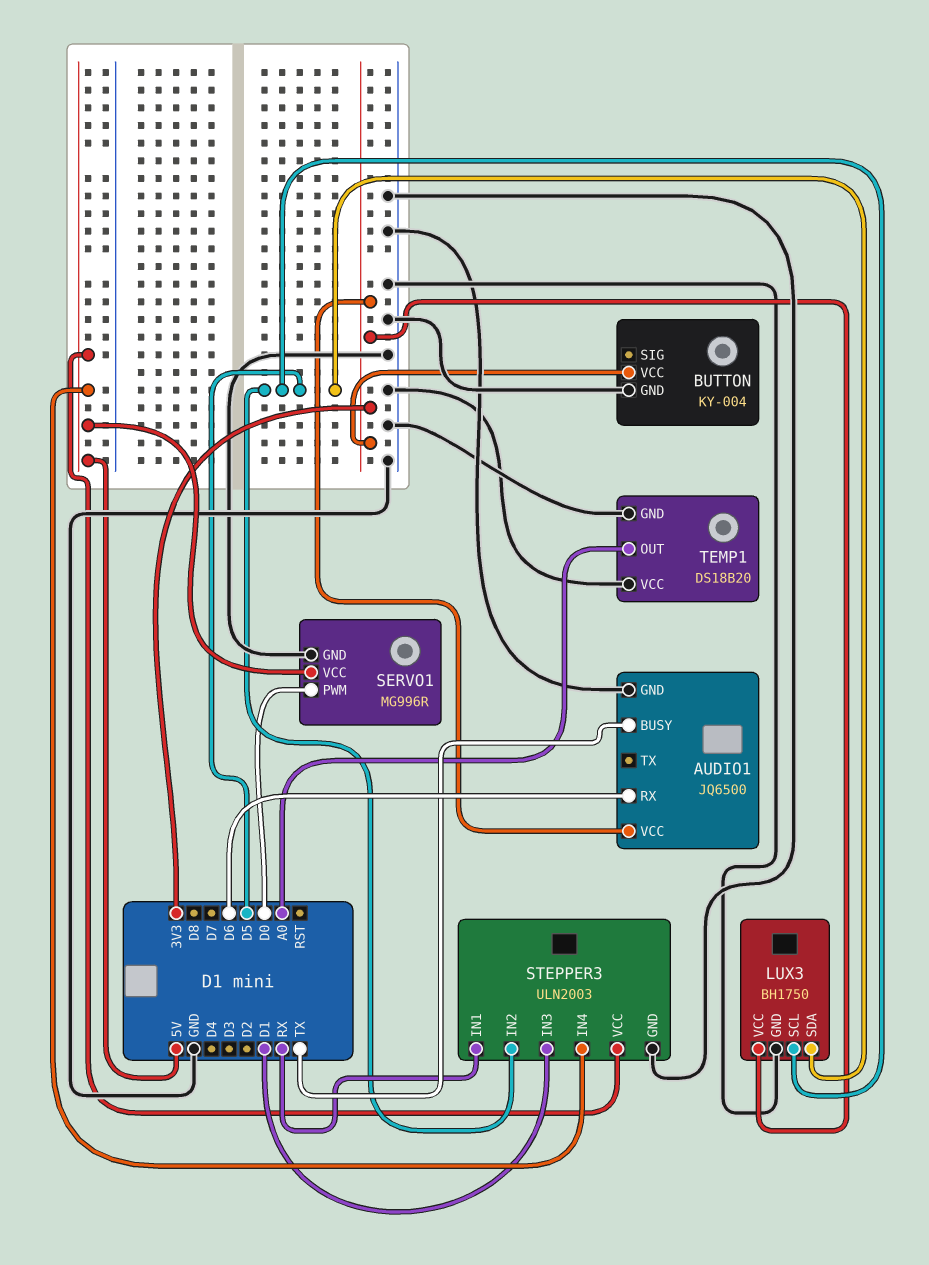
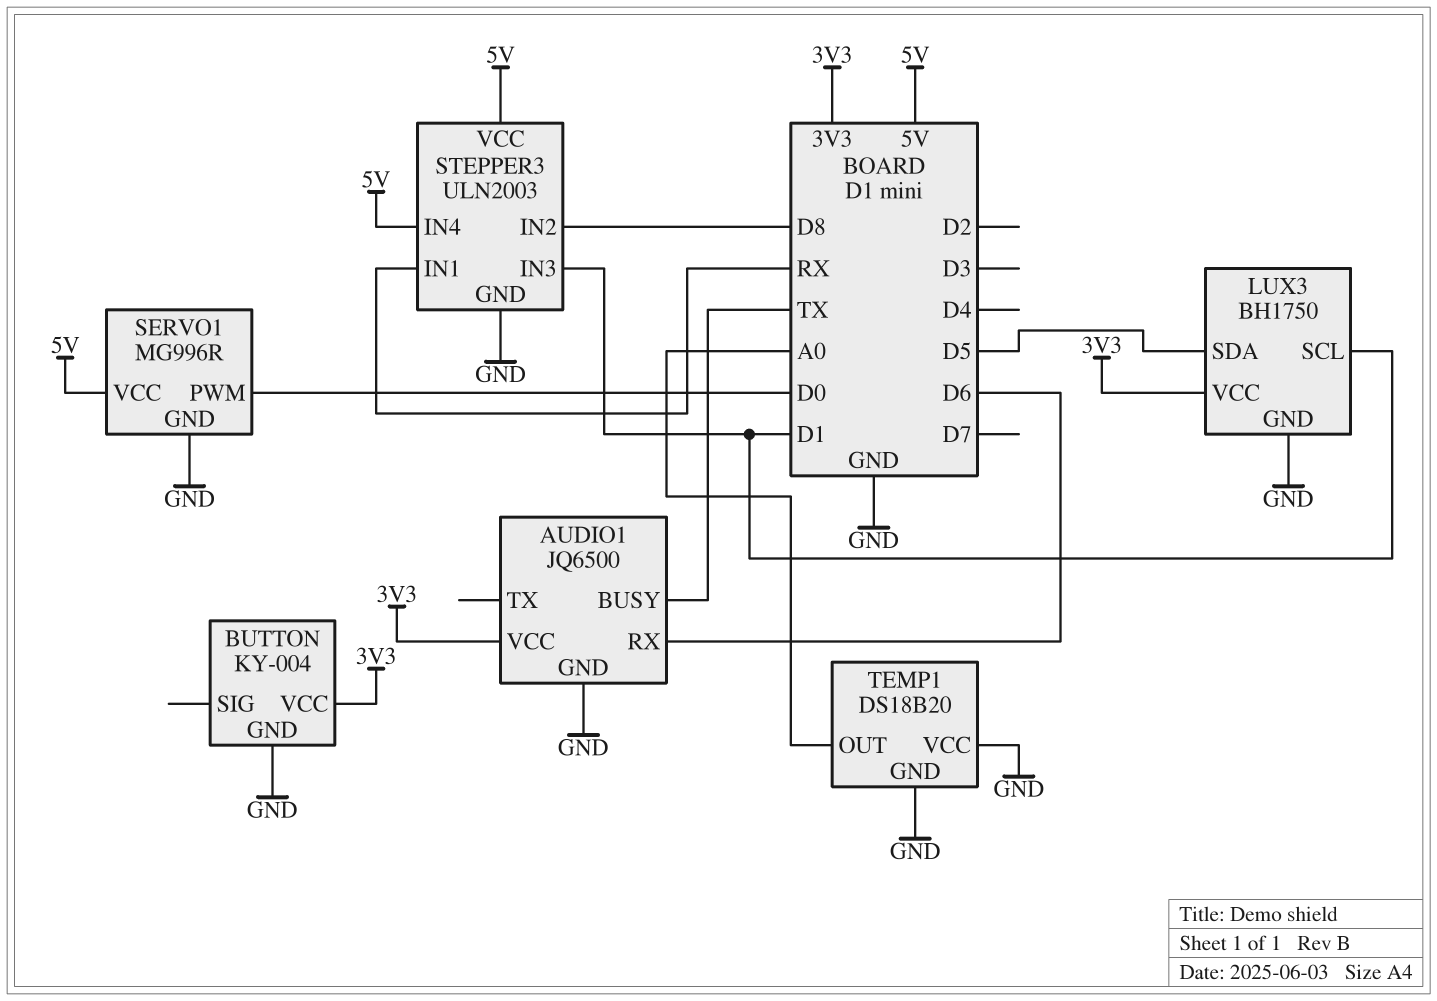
LUX3 pin SCL: D5 -> D1
STEPPER3 pin IN2: D5 -> D8

